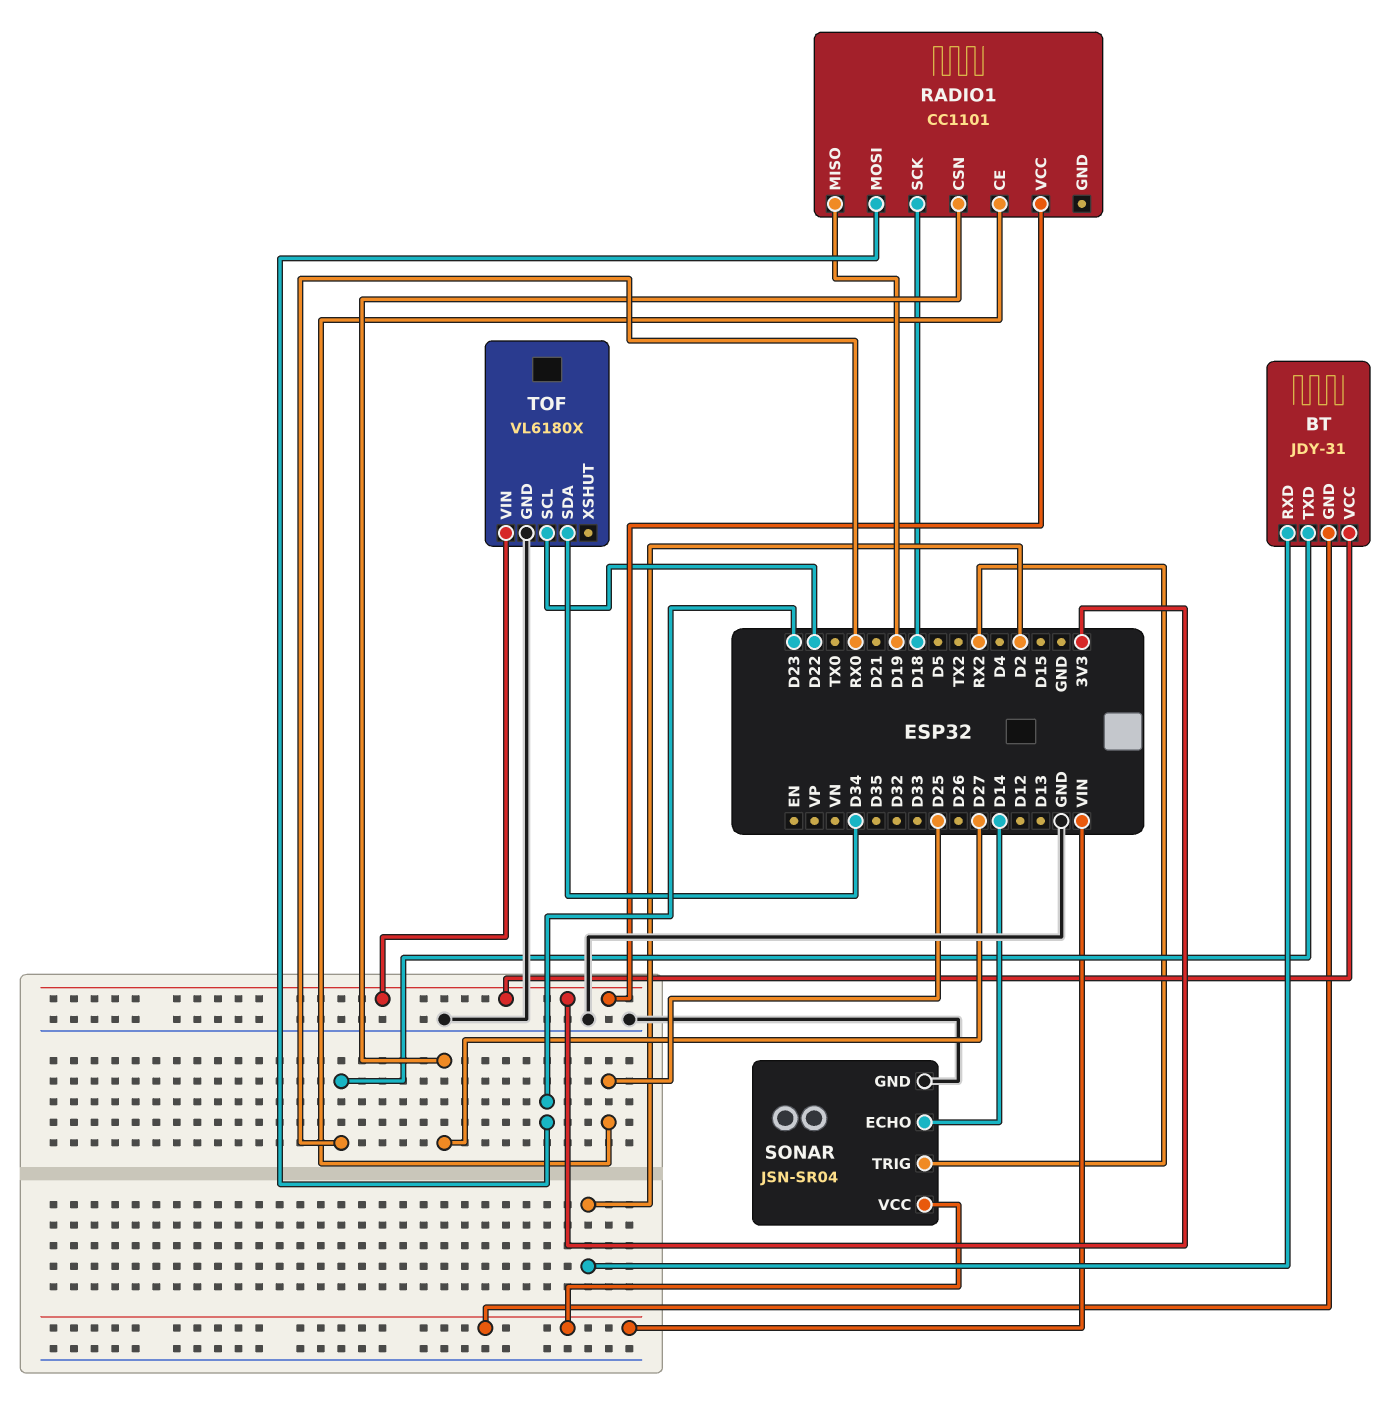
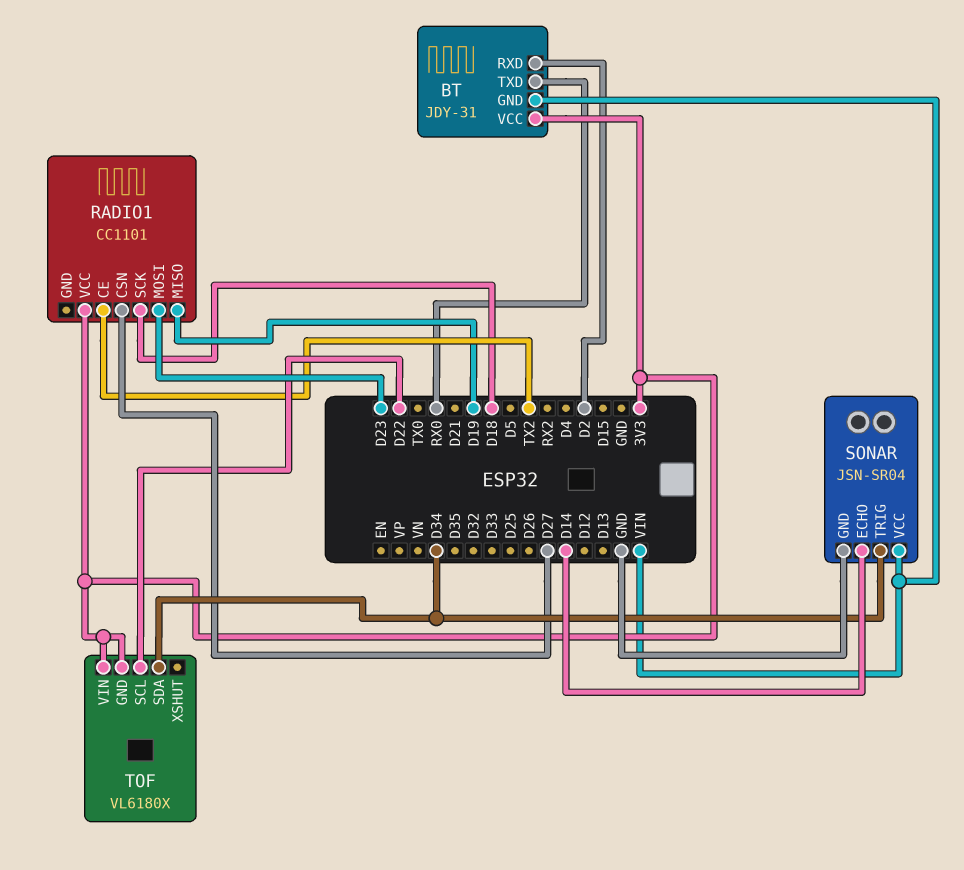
RADIO1 pin CE: D25 -> TX2
SONAR pin TRIG: RX2 -> D34
TOF pin GND: GND -> 3V3

